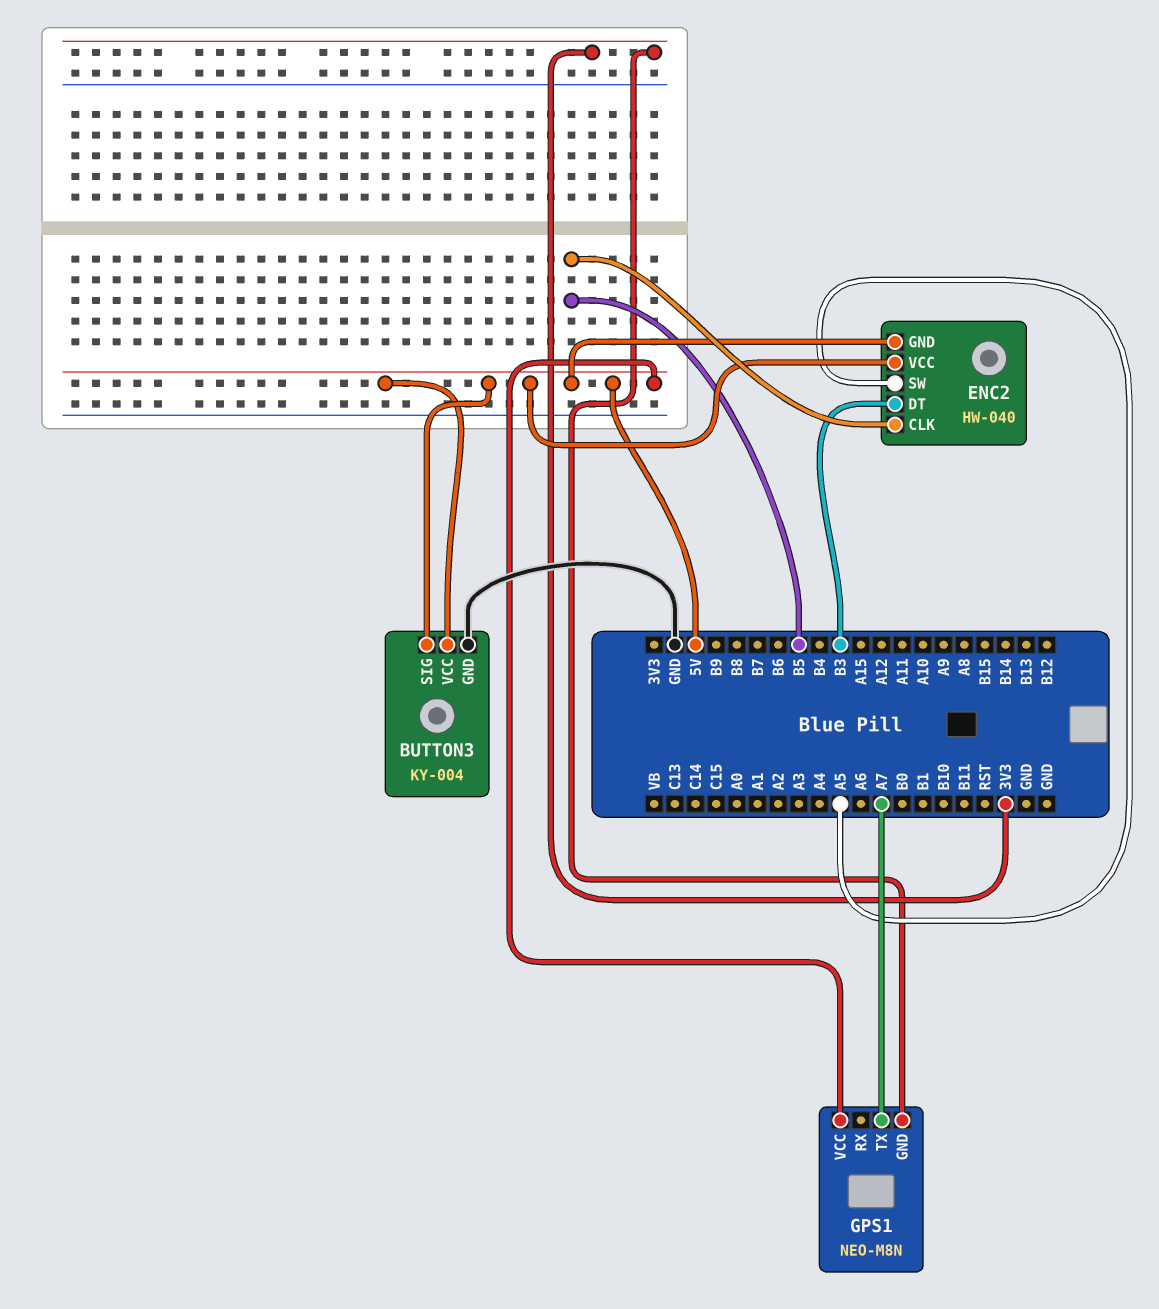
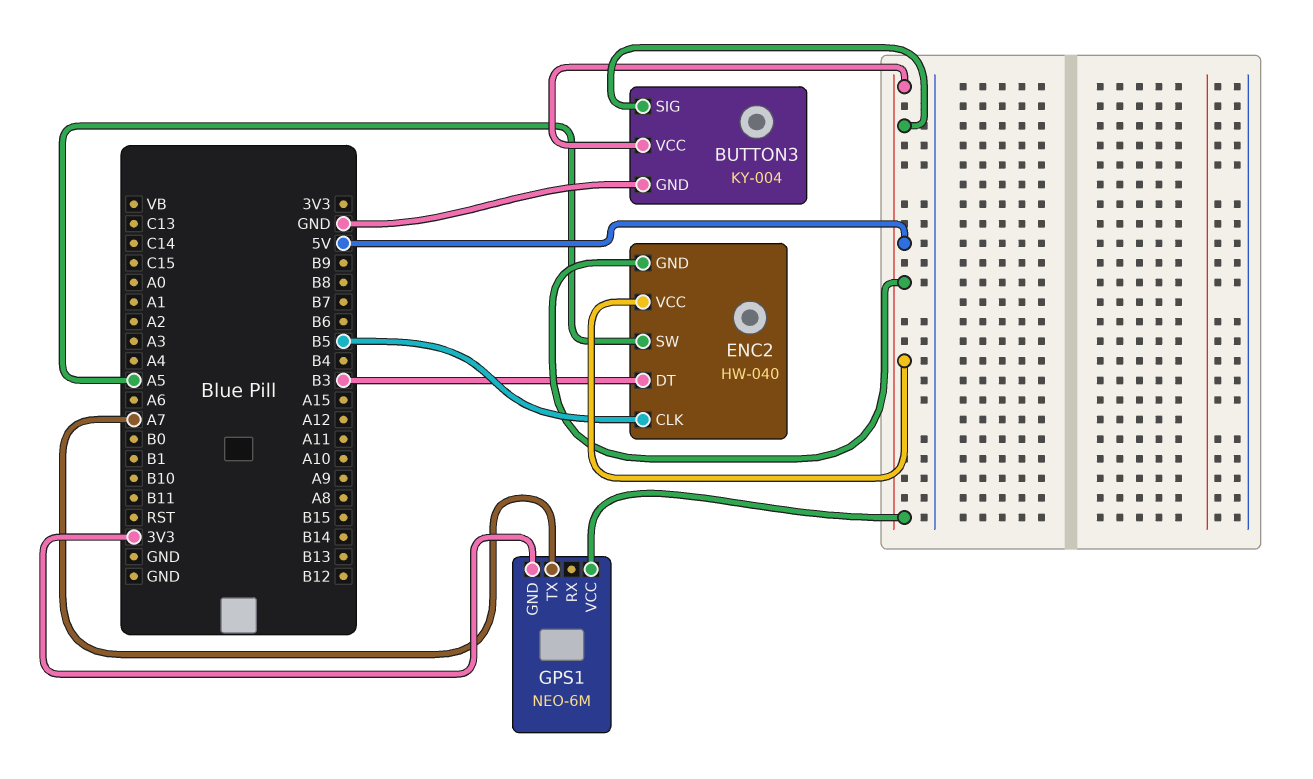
GPS1: NEO-M8N -> NEO-6M

